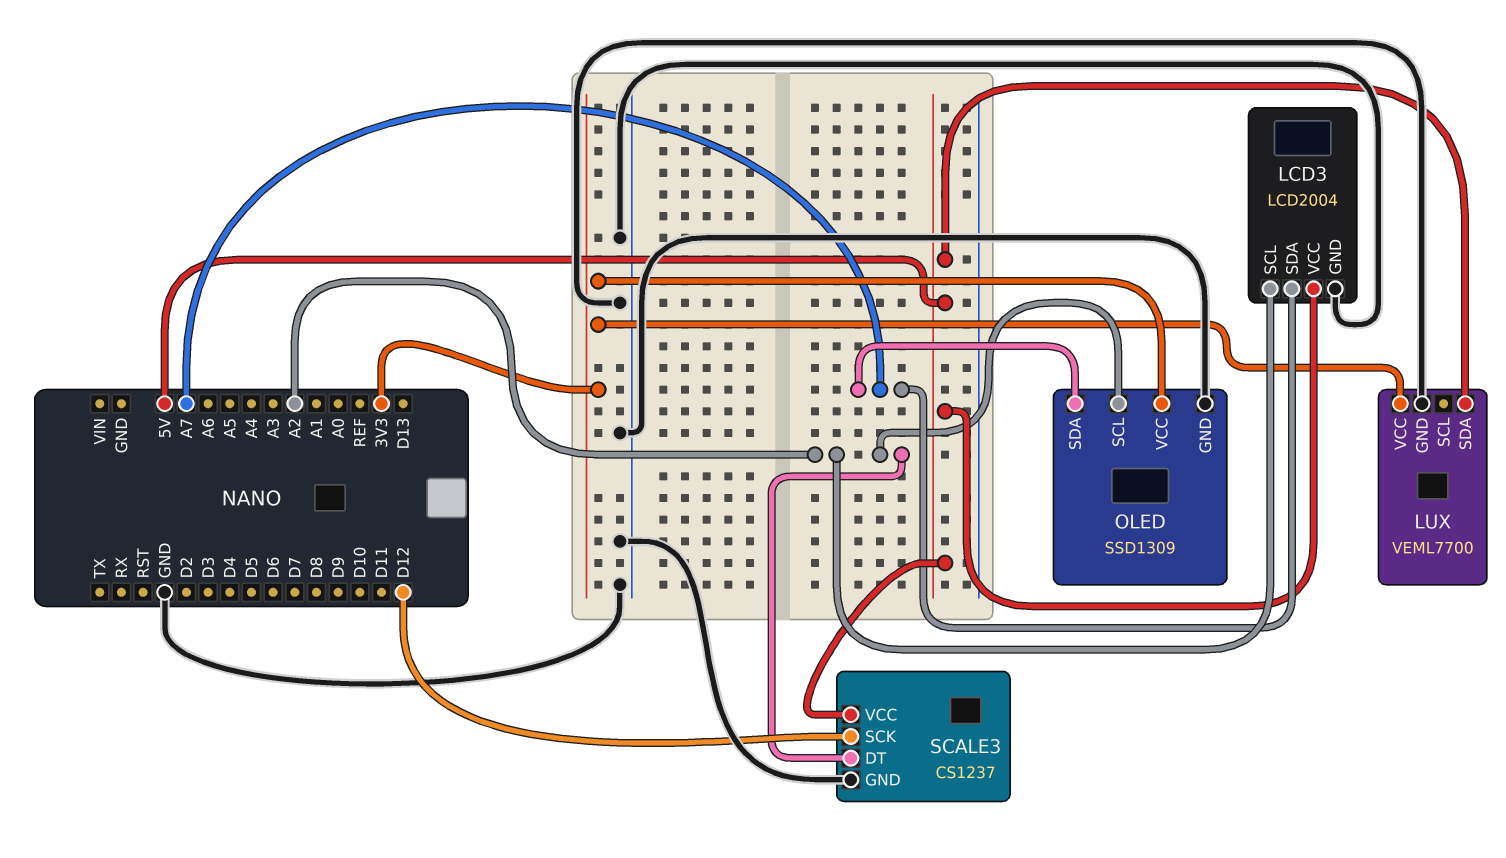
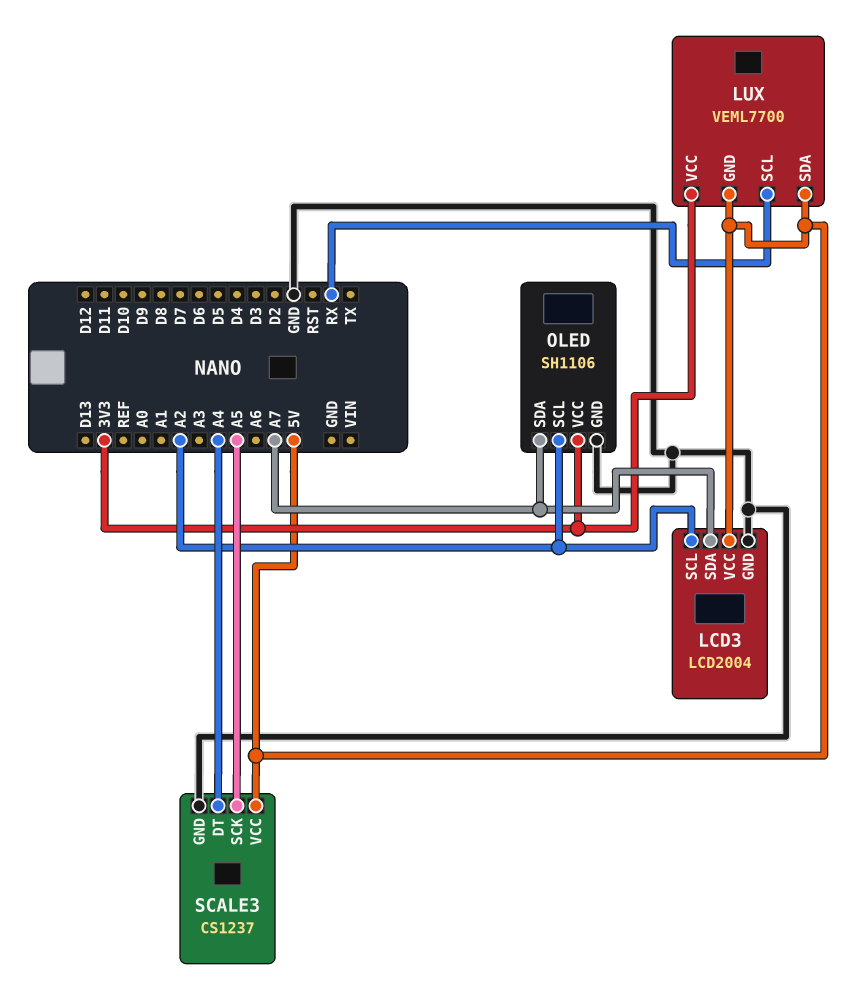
LUX pin GND: GND -> 5V
LUX pin SCL: none -> RX
OLED: SSD1309 -> SH1106
SCALE3 pin DT: A2 -> A4
SCALE3 pin SCK: D12 -> A5

